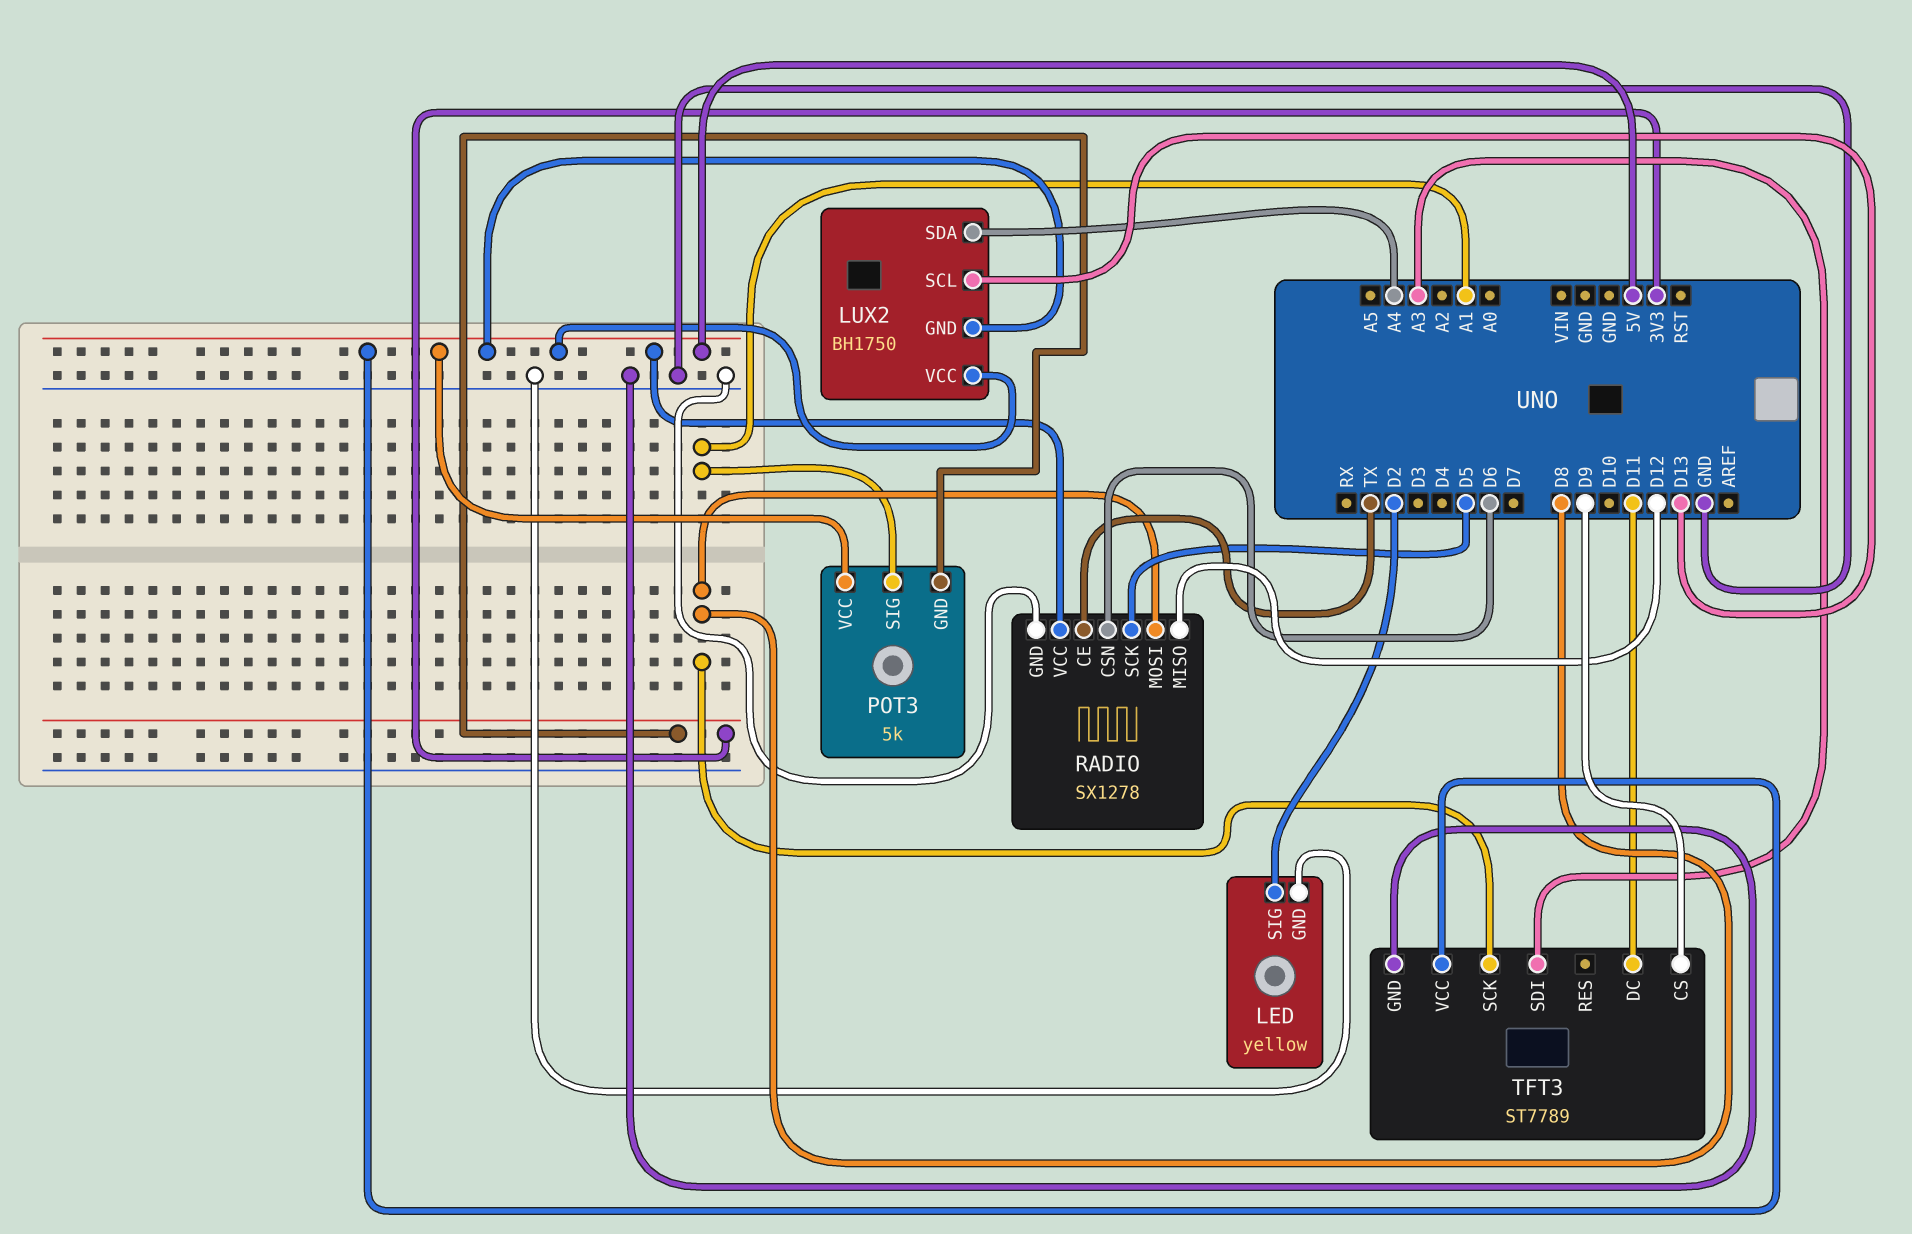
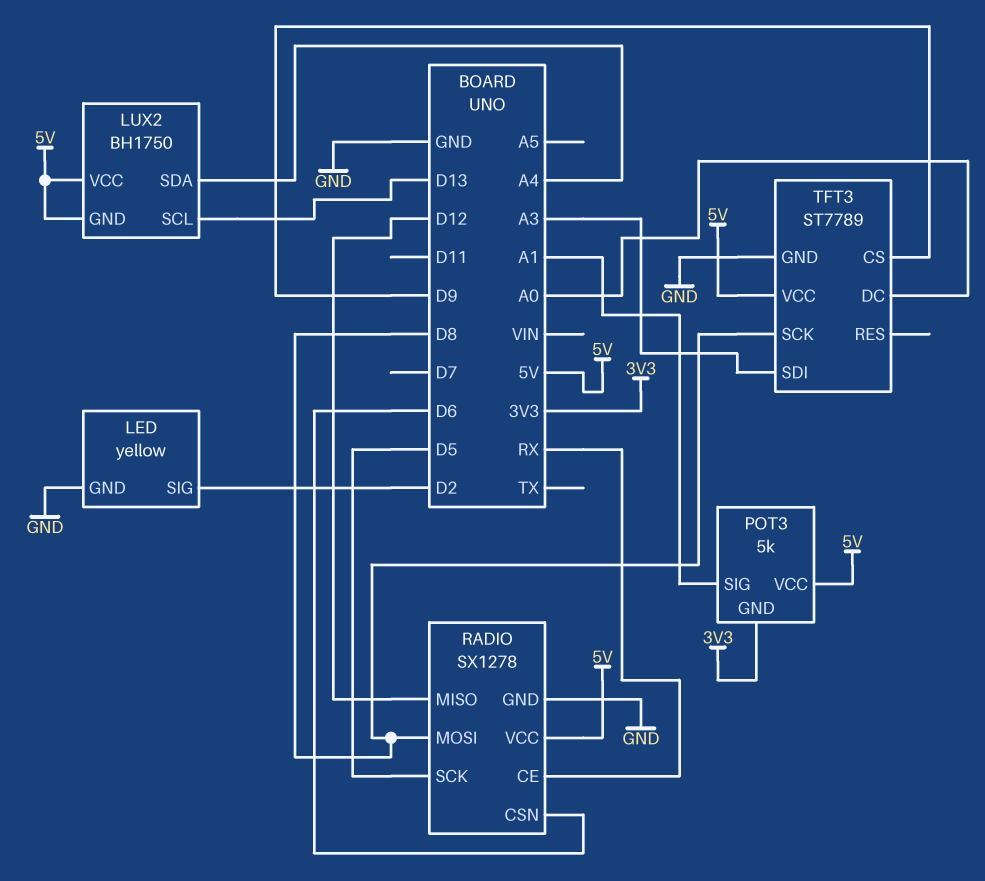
RADIO pin CE: TX -> RX
TFT3 pin DC: D11 -> A0

